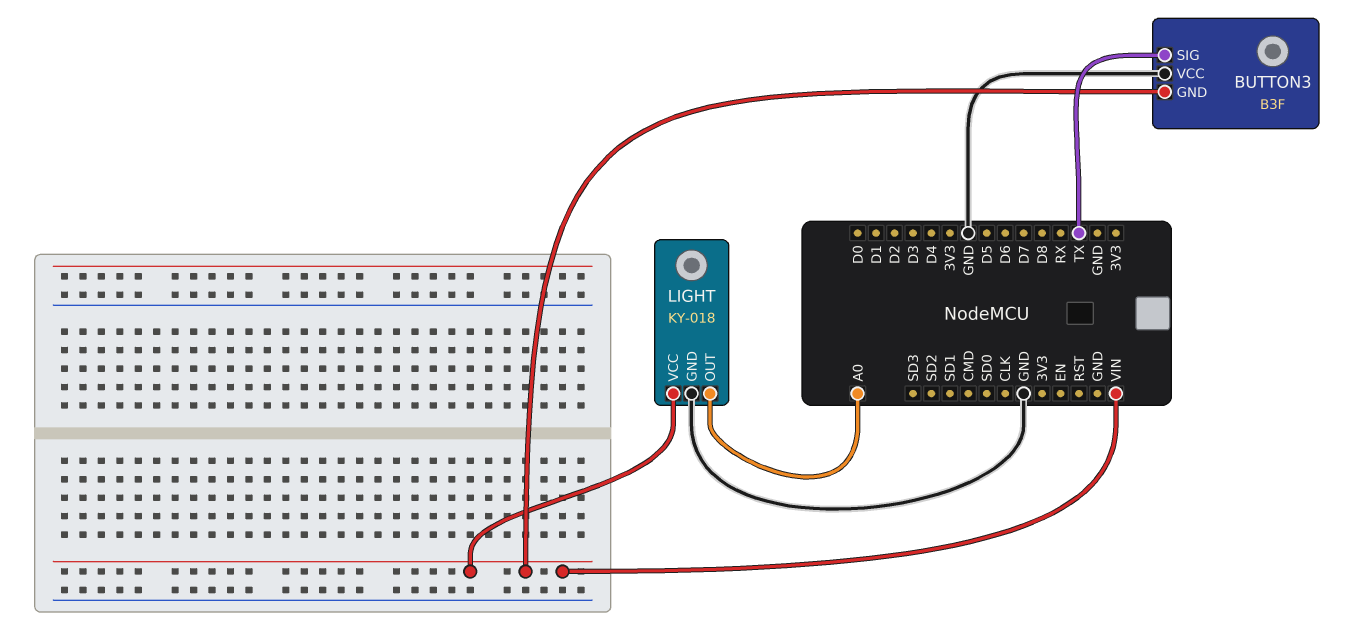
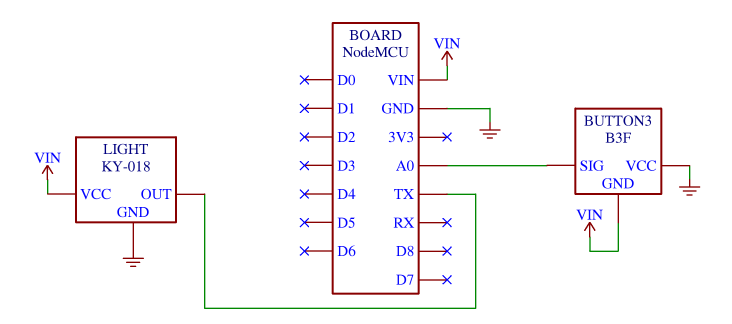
BUTTON3 pin SIG: TX -> A0
LIGHT pin OUT: A0 -> TX

